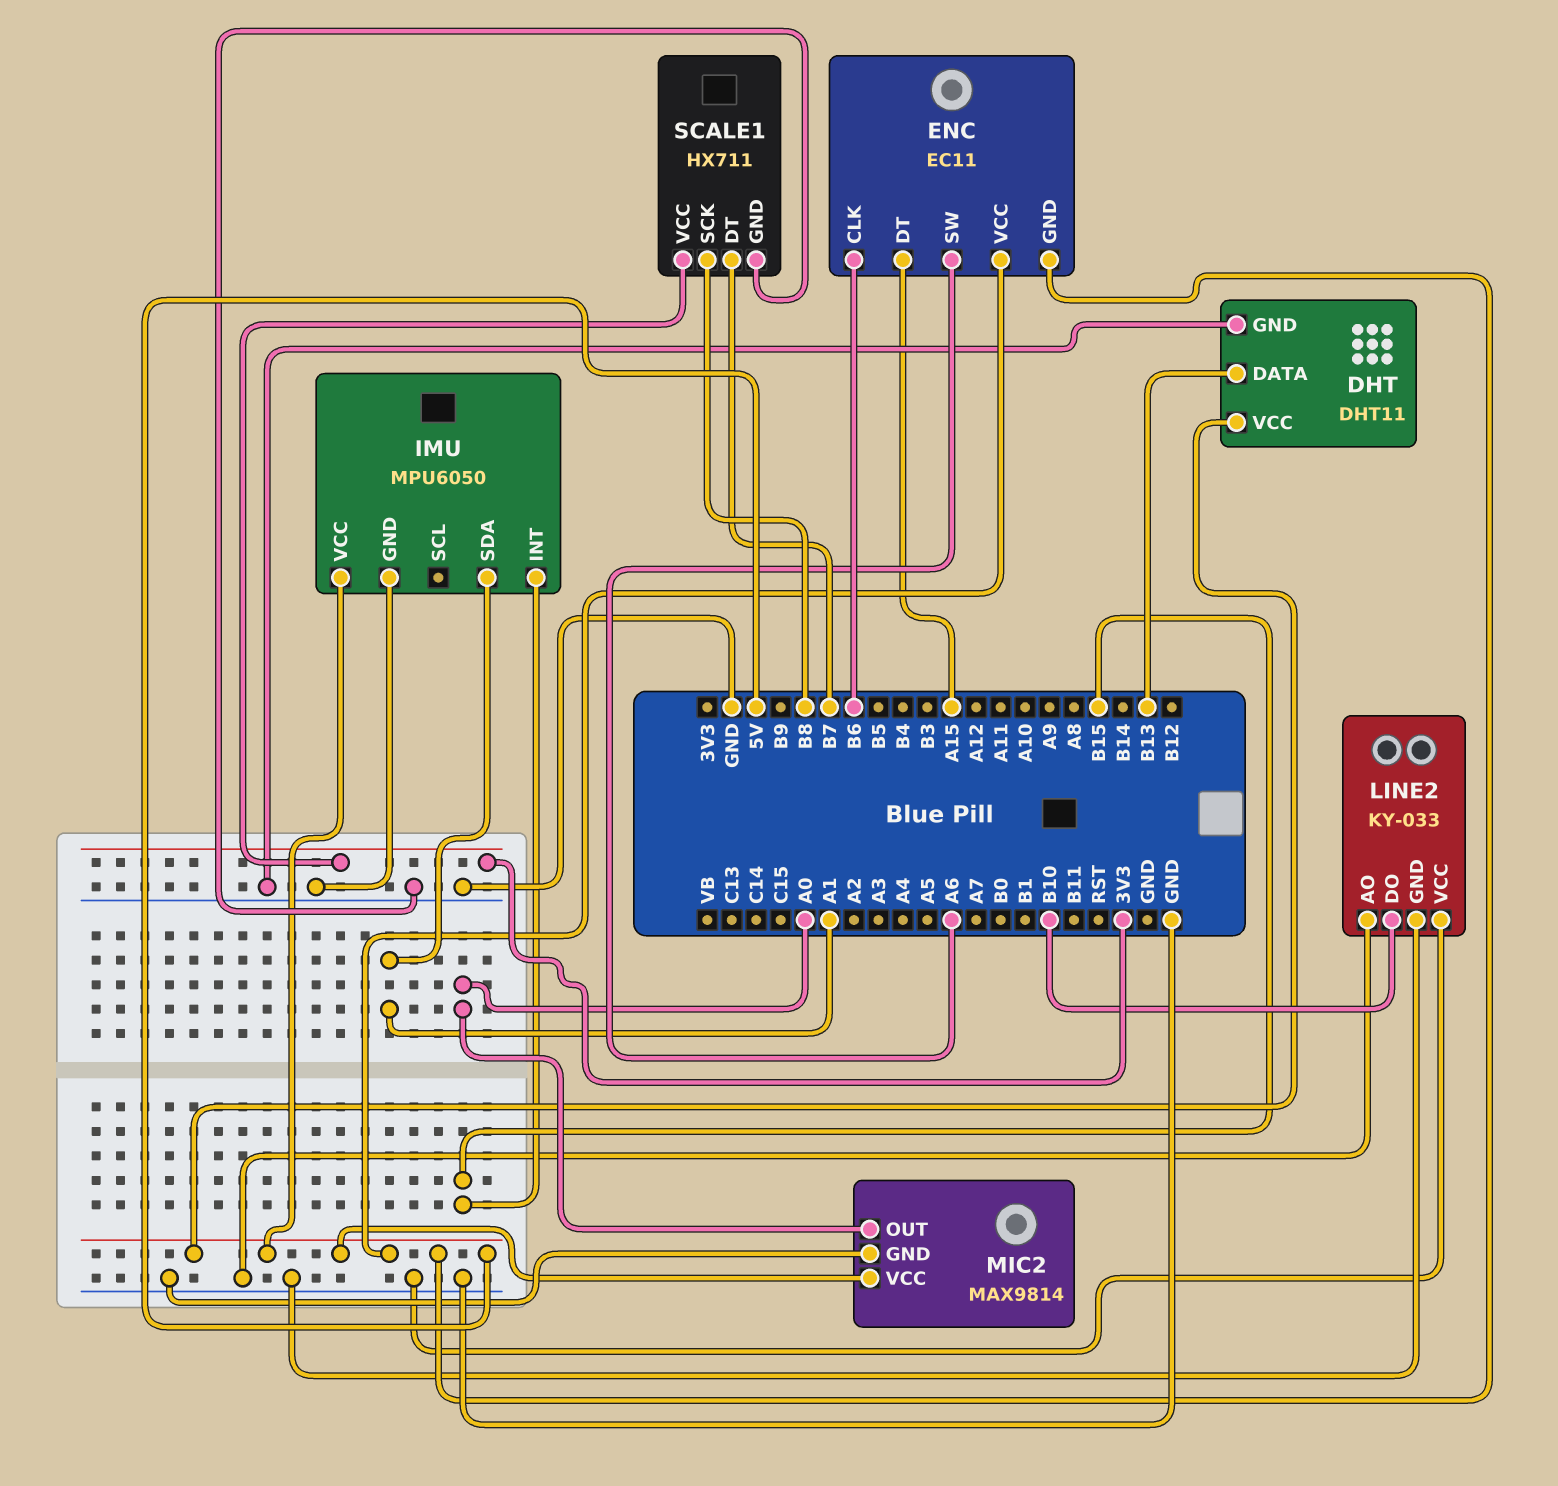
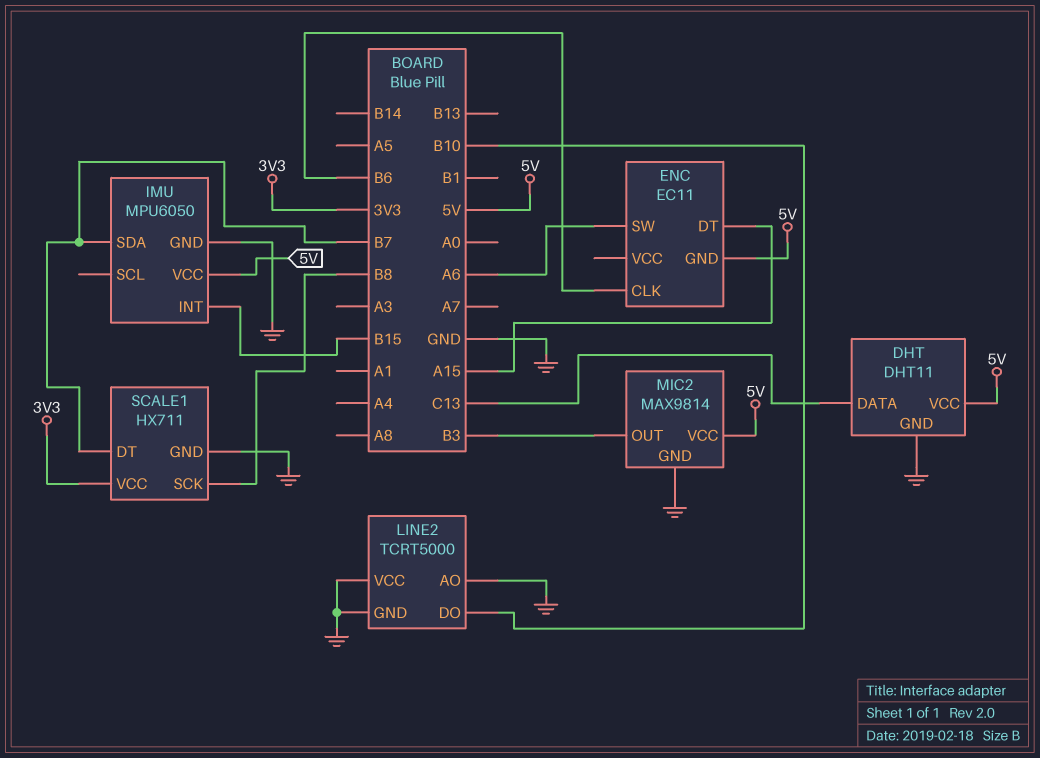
DHT pin DATA: B13 -> C13
ENC pin VCC: 5V -> none
IMU pin SDA: A1 -> B7
LINE2: KY-033 -> TCRT5000
MIC2 pin OUT: A0 -> B3

